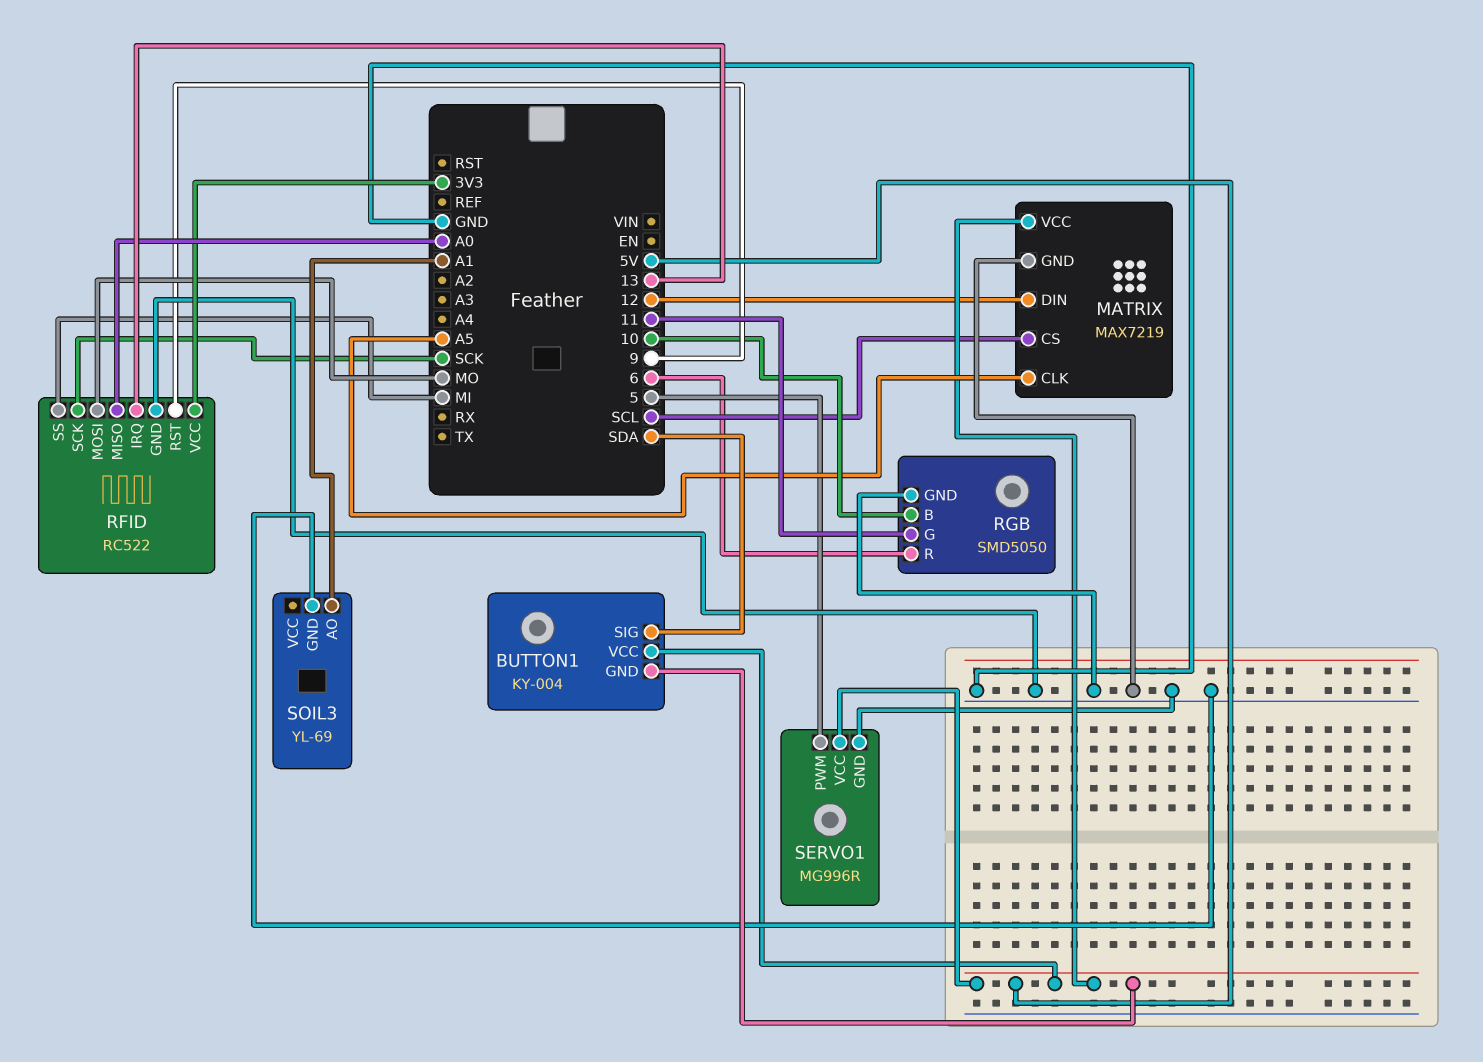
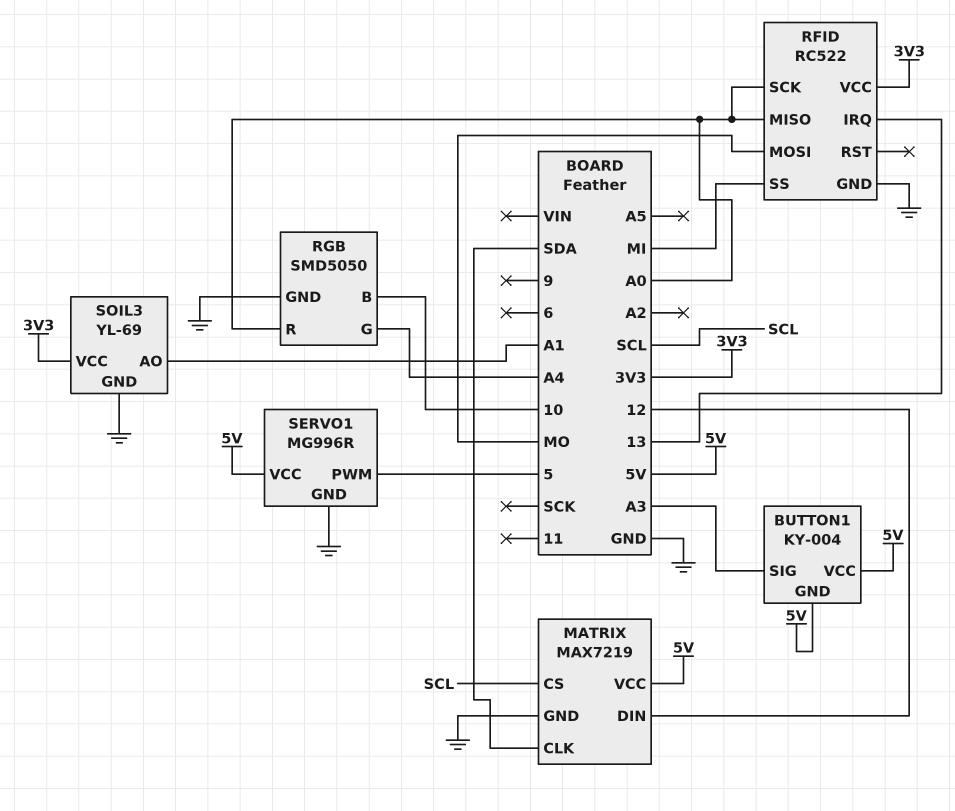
BUTTON1 pin SIG: SDA -> A3
MATRIX pin CLK: A5 -> SDA
RFID pin RST: 9 -> none
RFID pin SCK: SCK -> A0
RGB pin G: 11 -> A4
RGB pin R: 6 -> A0
SOIL3 pin VCC: none -> 3V3

